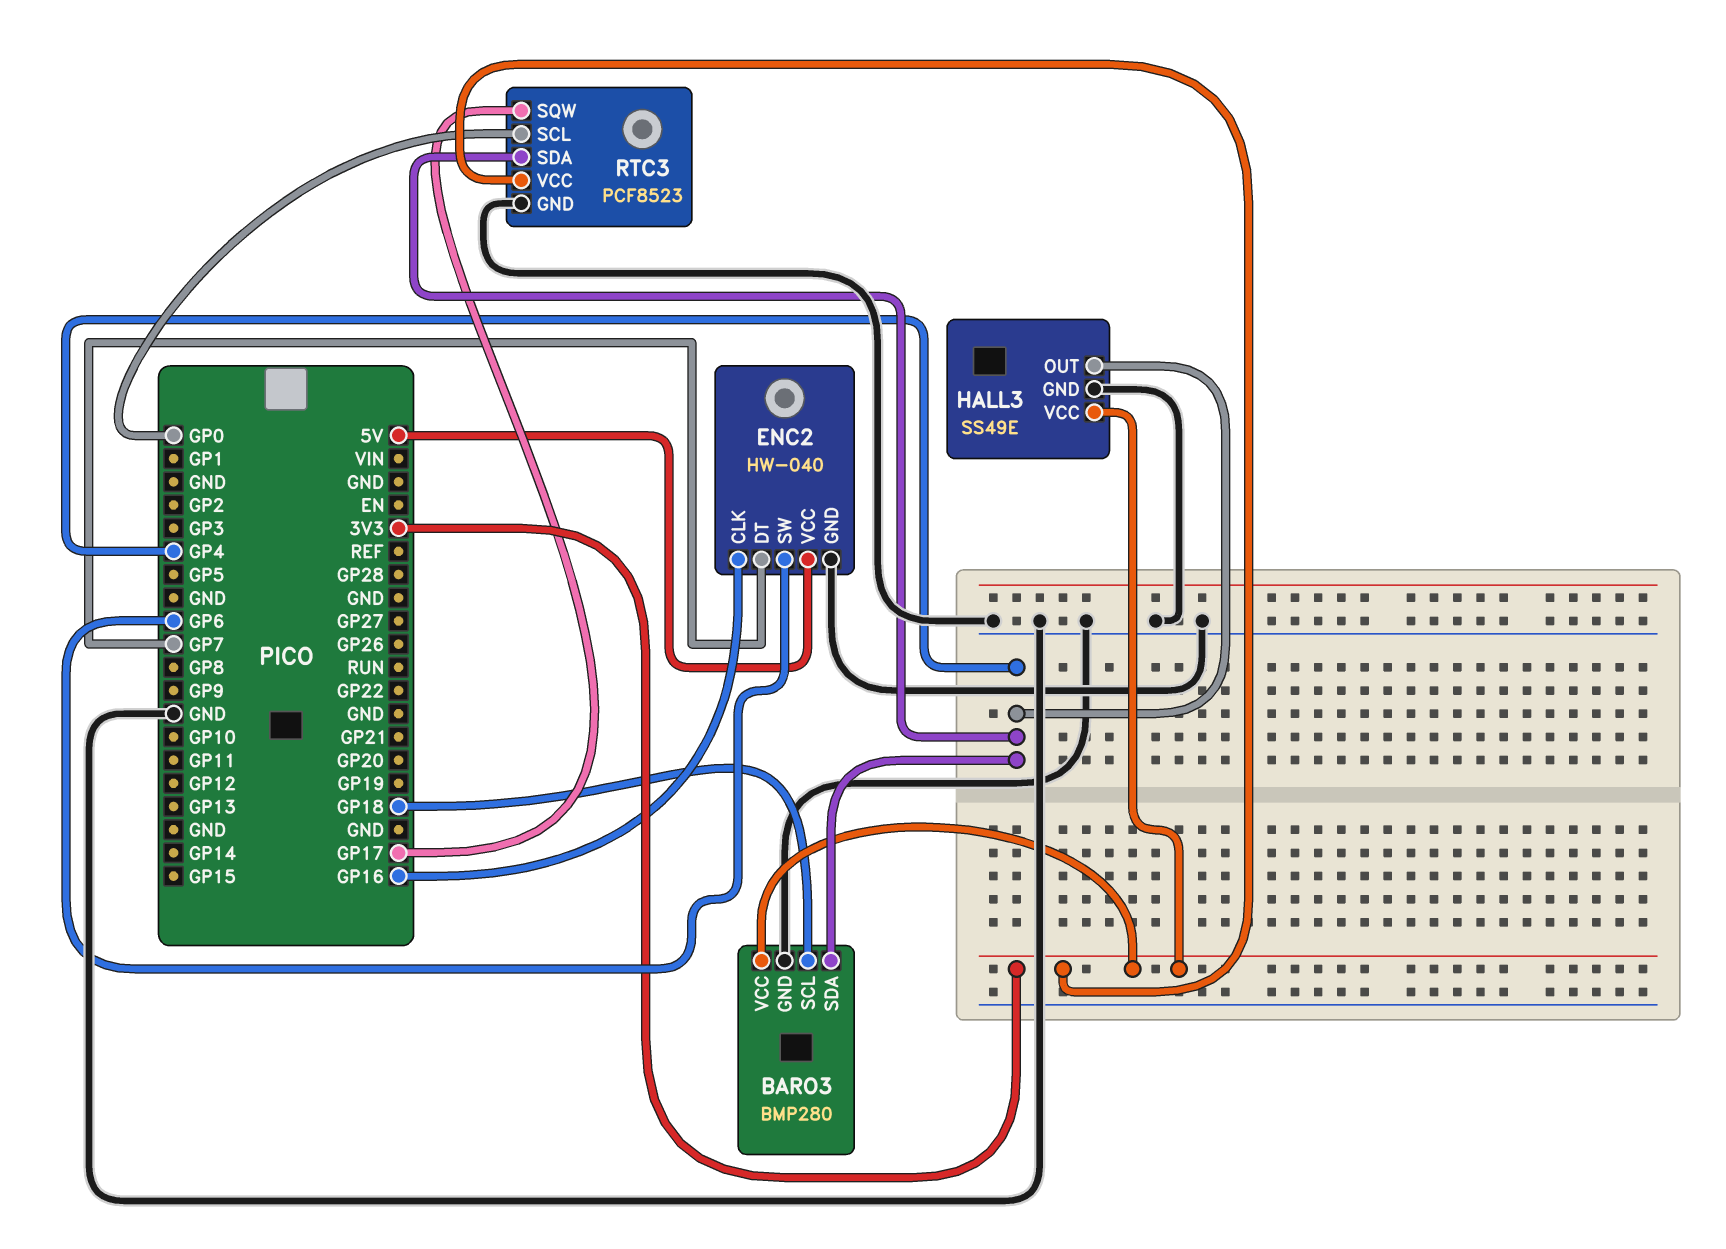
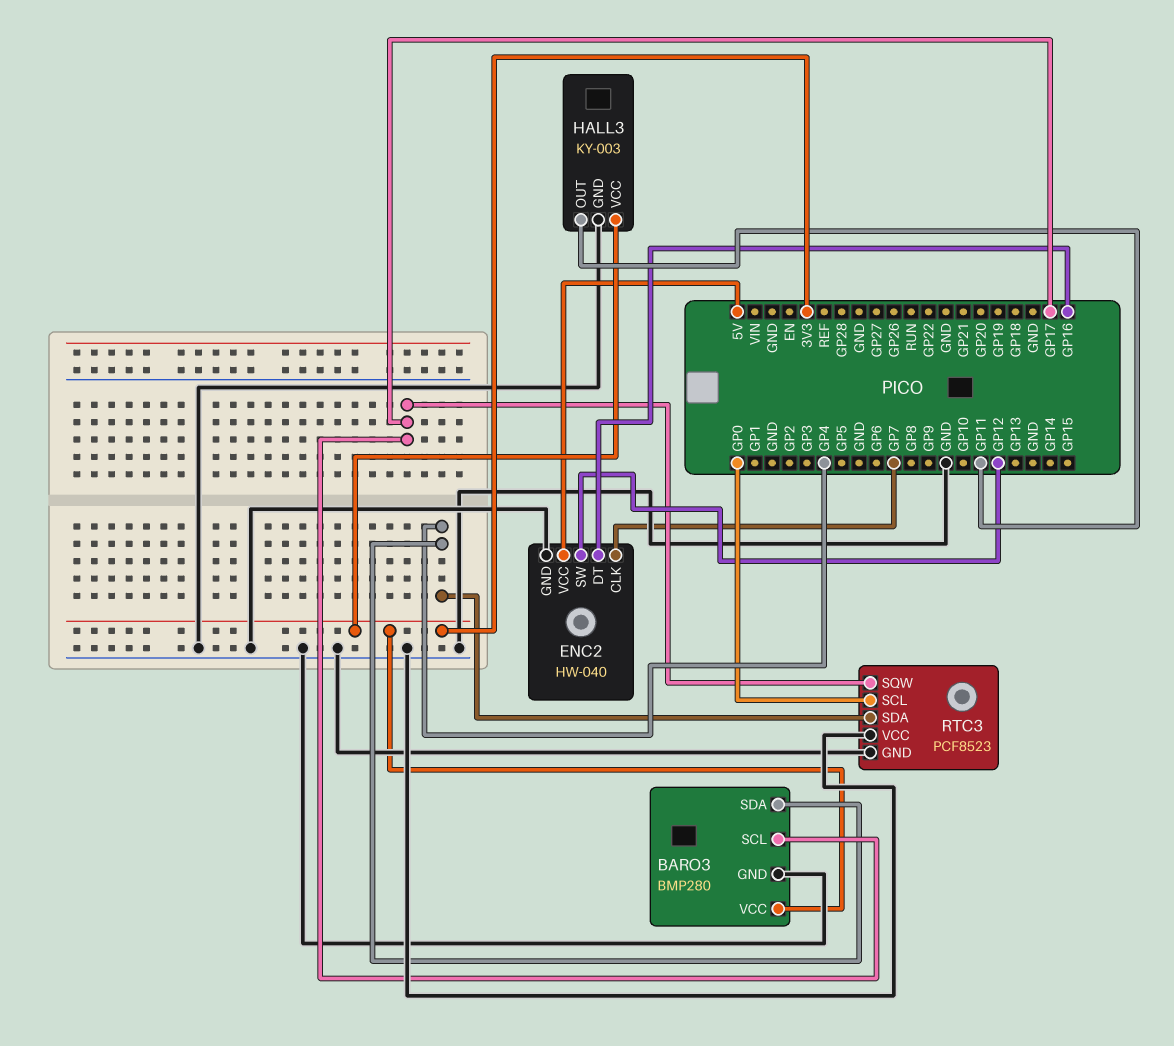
BARO3 pin SCL: GP18 -> GP17
ENC2 pin CLK: GP16 -> GP7
ENC2 pin DT: GP7 -> GP16
ENC2 pin SW: GP6 -> GP12
HALL3: SS49E -> KY-003
HALL3 pin OUT: GP4 -> GP11
RTC3 pin VCC: 3V3 -> GND

